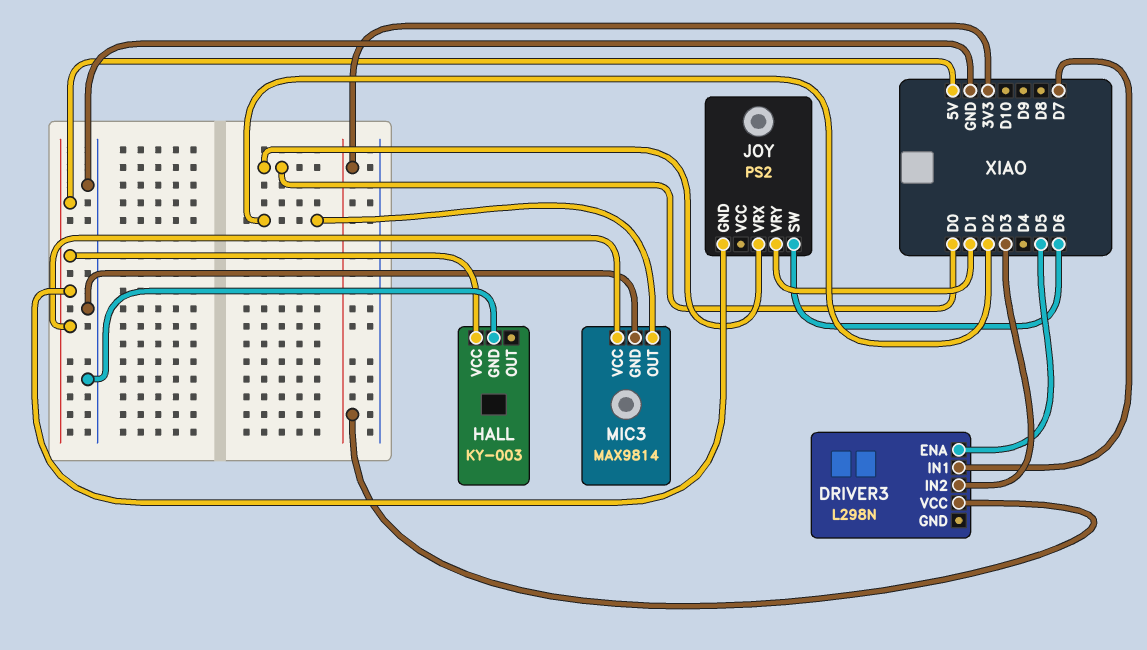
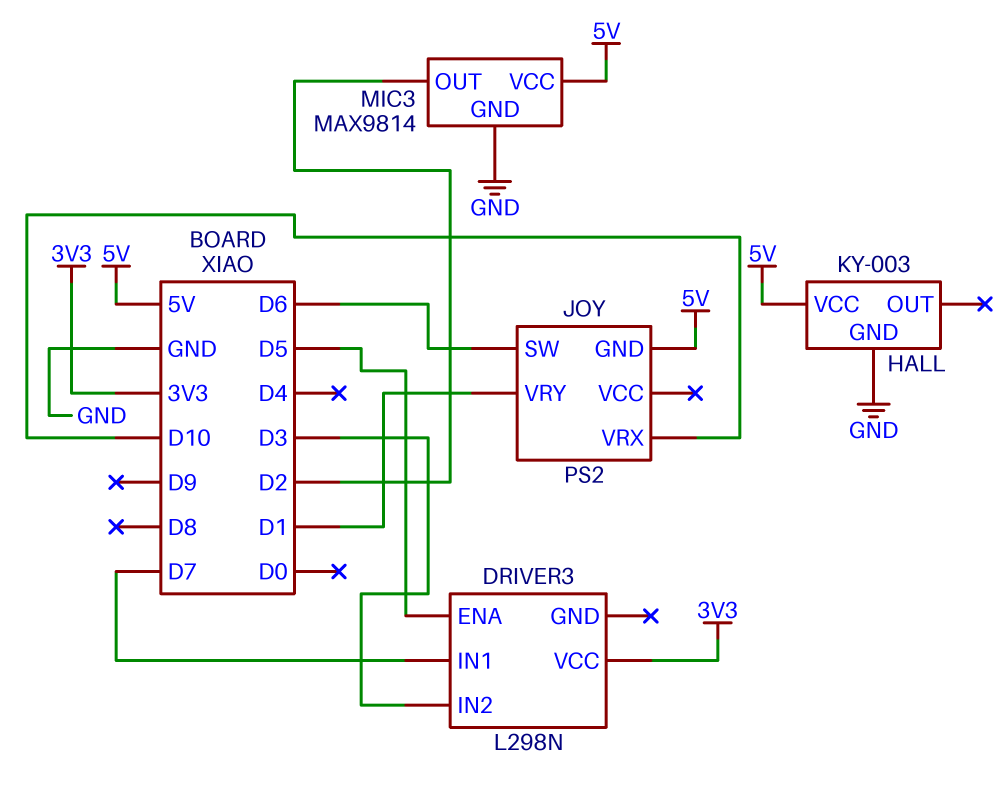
JOY pin VRX: D0 -> D10

